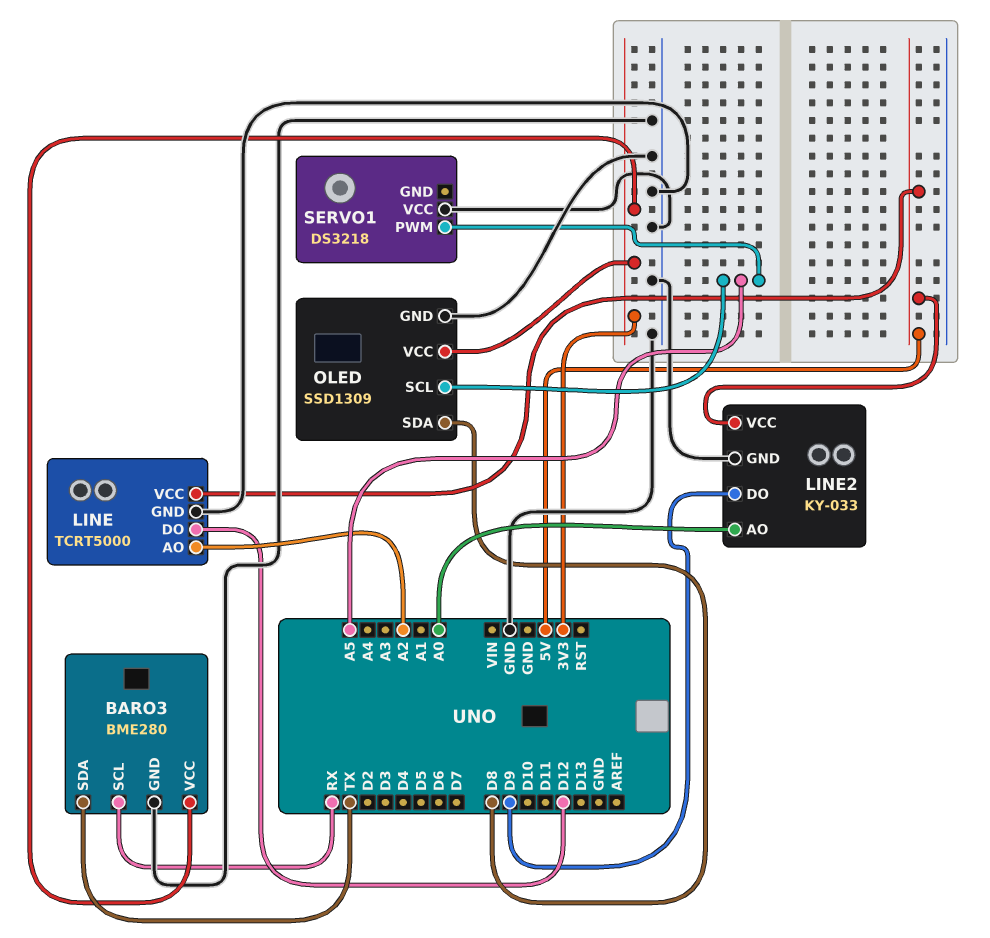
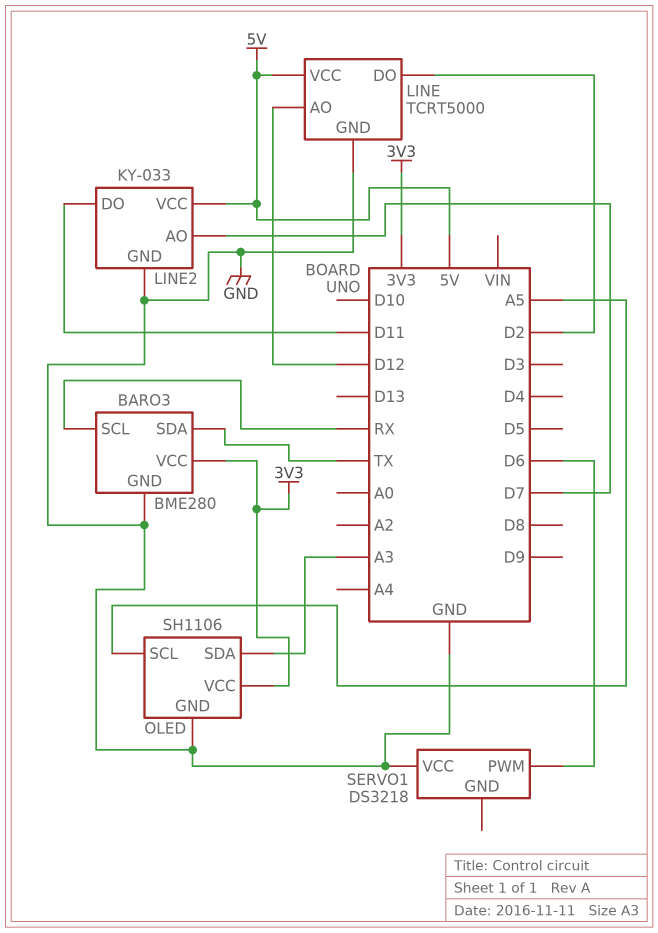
LINE pin AO: A2 -> D12
LINE pin DO: D12 -> D2
LINE2 pin AO: A0 -> D7
LINE2 pin DO: D9 -> D11
OLED: SSD1309 -> SH1106
OLED pin SDA: D8 -> A3
SERVO1 pin PWM: A5 -> D6

